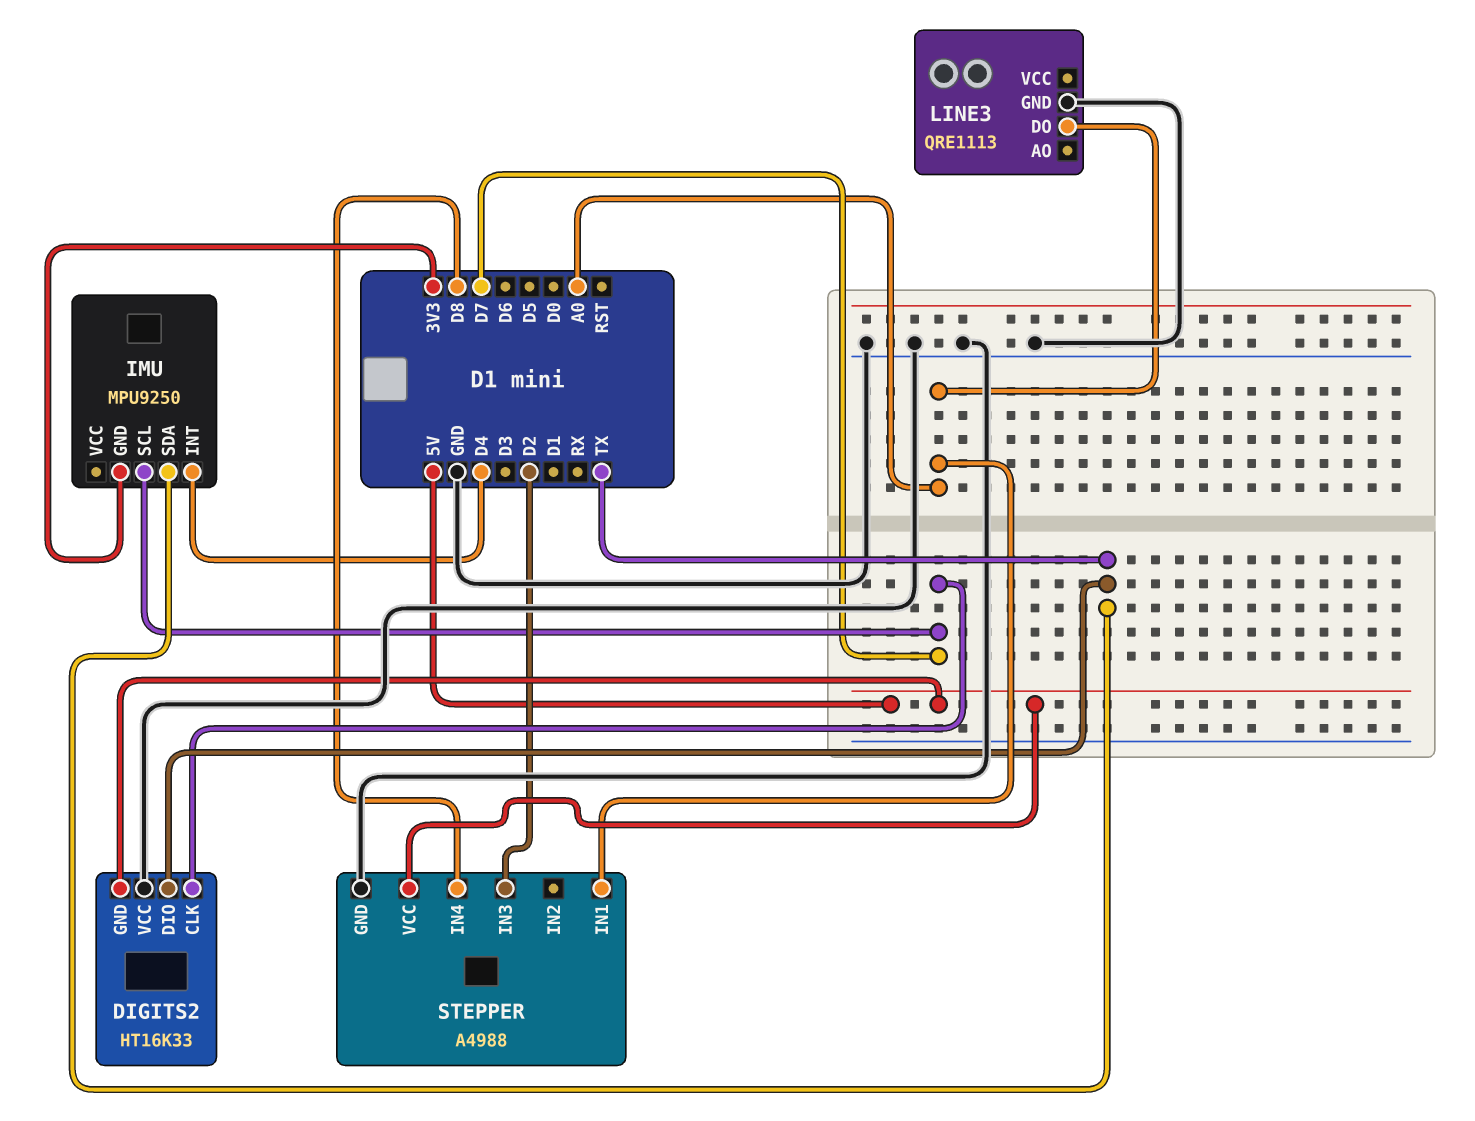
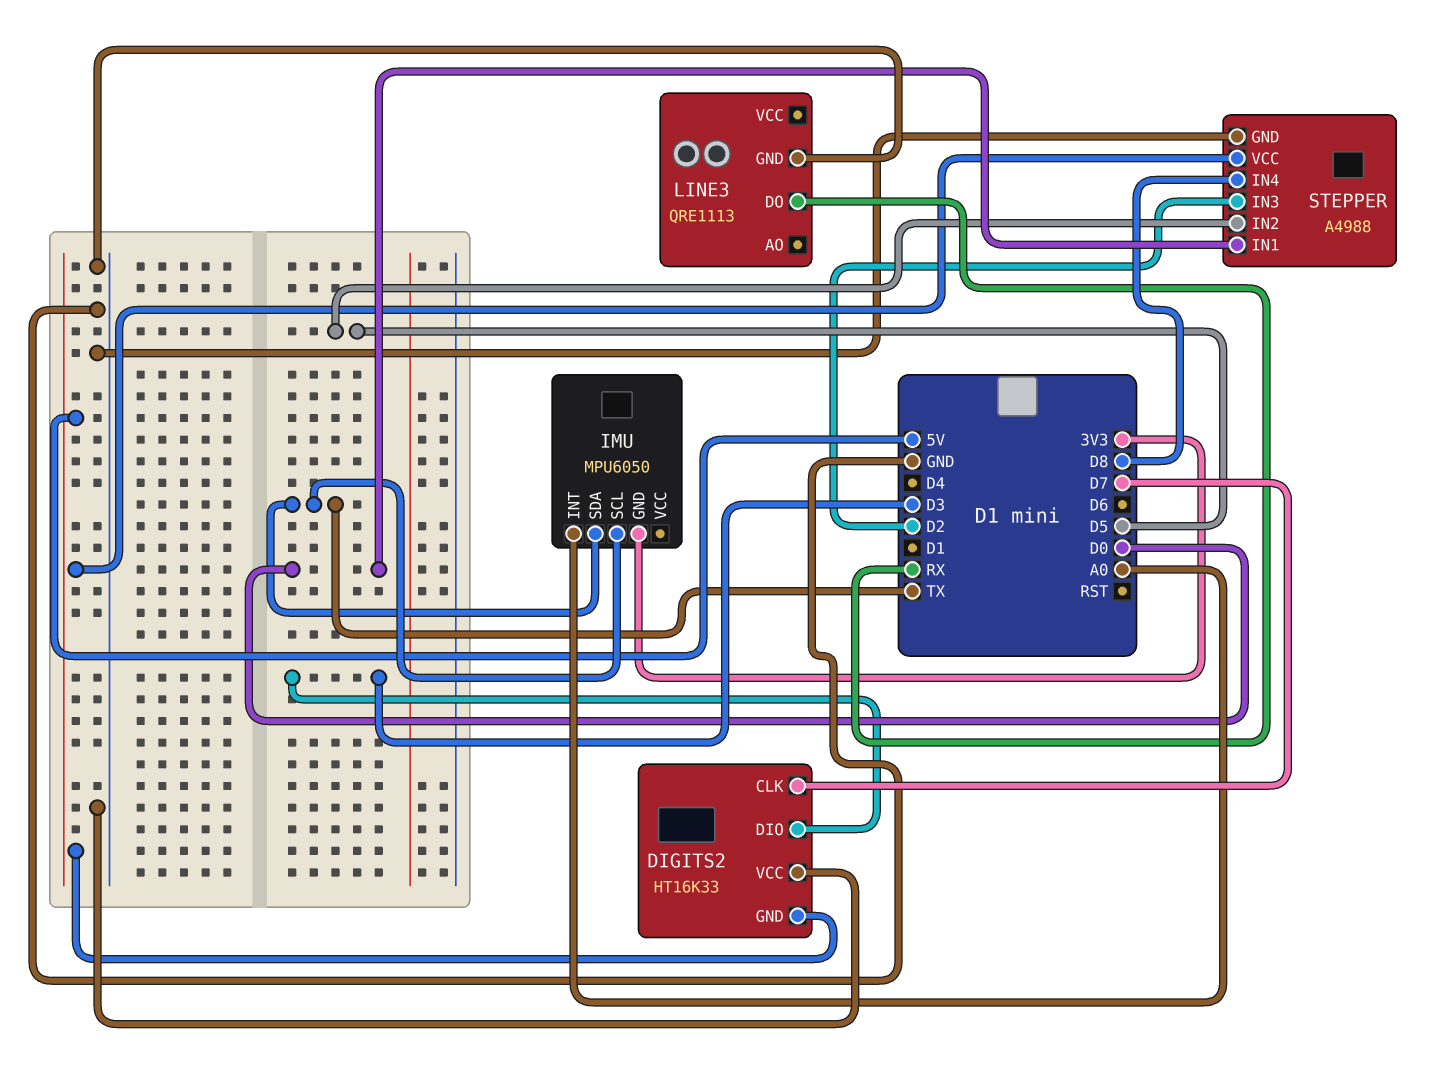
DIGITS2 pin DIO: TX -> D3
IMU: MPU9250 -> MPU6050
IMU pin INT: D4 -> A0
IMU pin SCL: D7 -> TX
LINE3 pin DO: A0 -> RX
STEPPER pin IN1: A0 -> D0
STEPPER pin IN2: none -> D5

